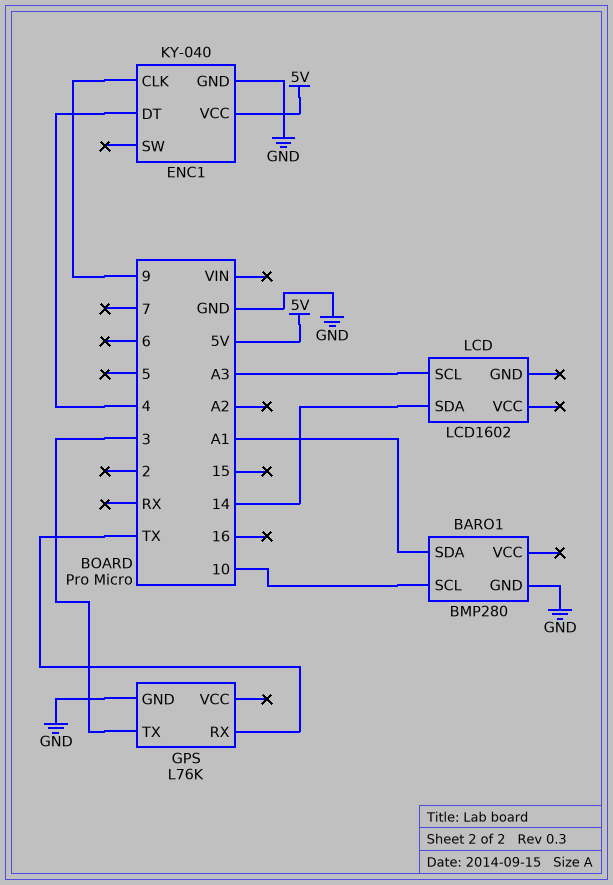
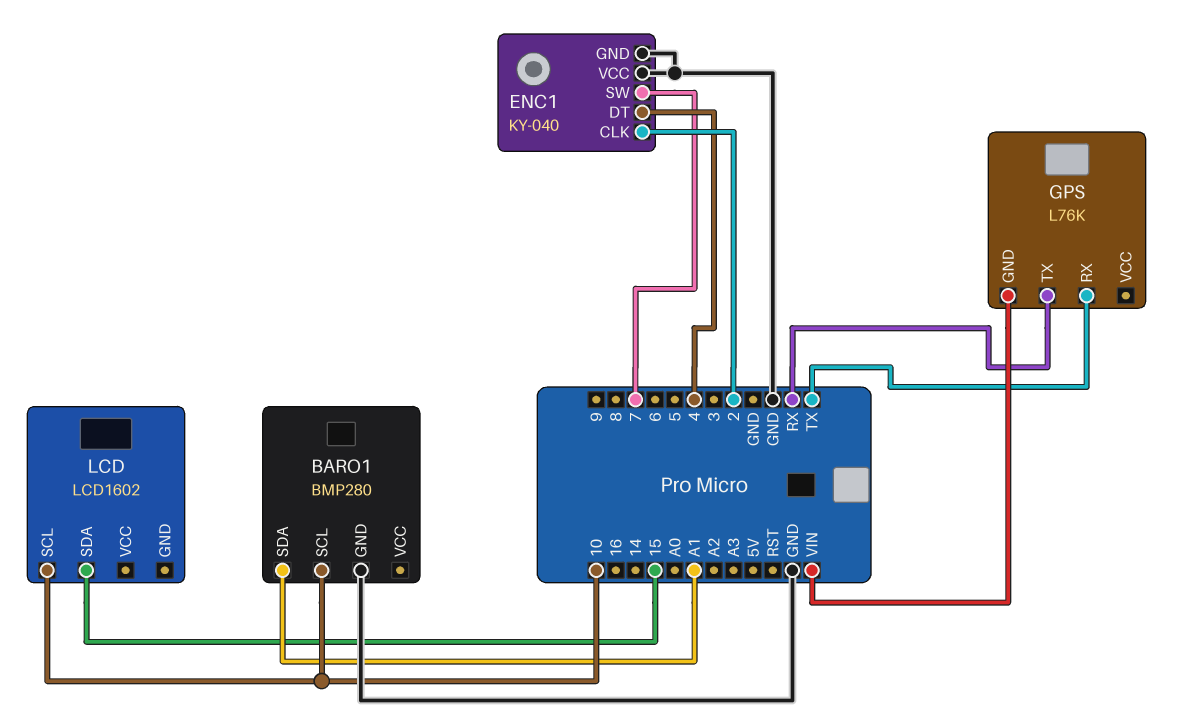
ENC1 pin CLK: 9 -> 2
ENC1 pin SW: none -> 7
ENC1 pin VCC: 5V -> GND
GPS pin GND: GND -> VIN
GPS pin TX: 3 -> RX
LCD pin SCL: A3 -> 10
LCD pin SDA: 14 -> 15

